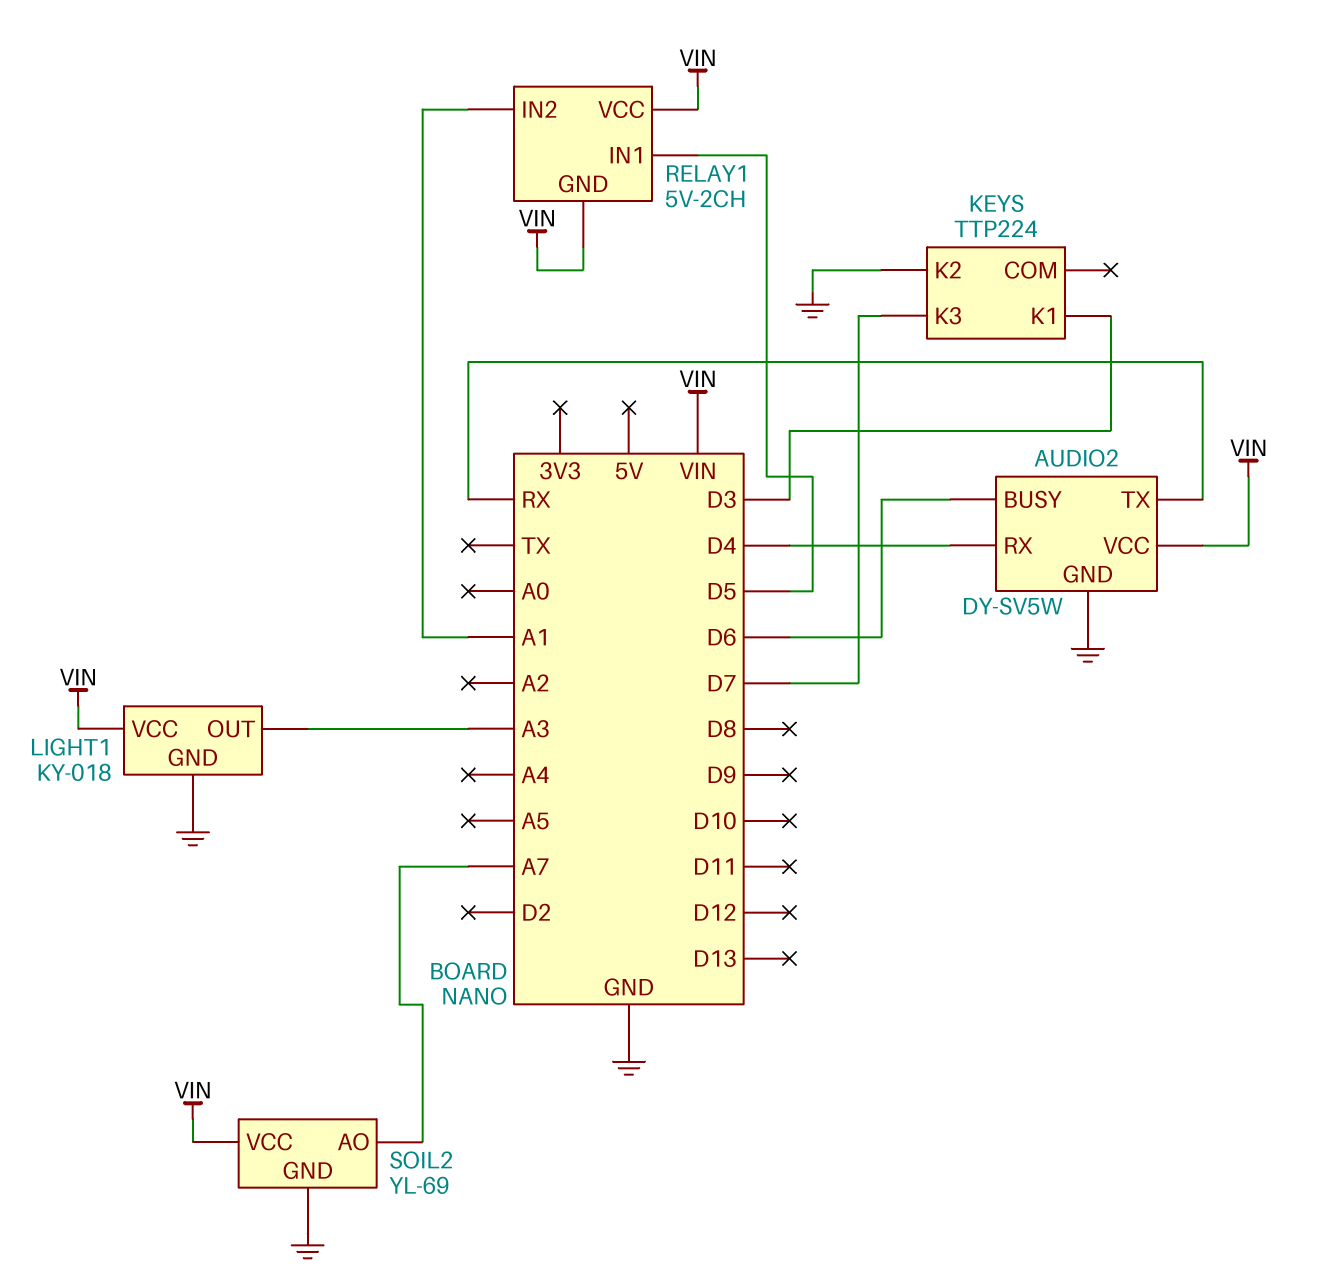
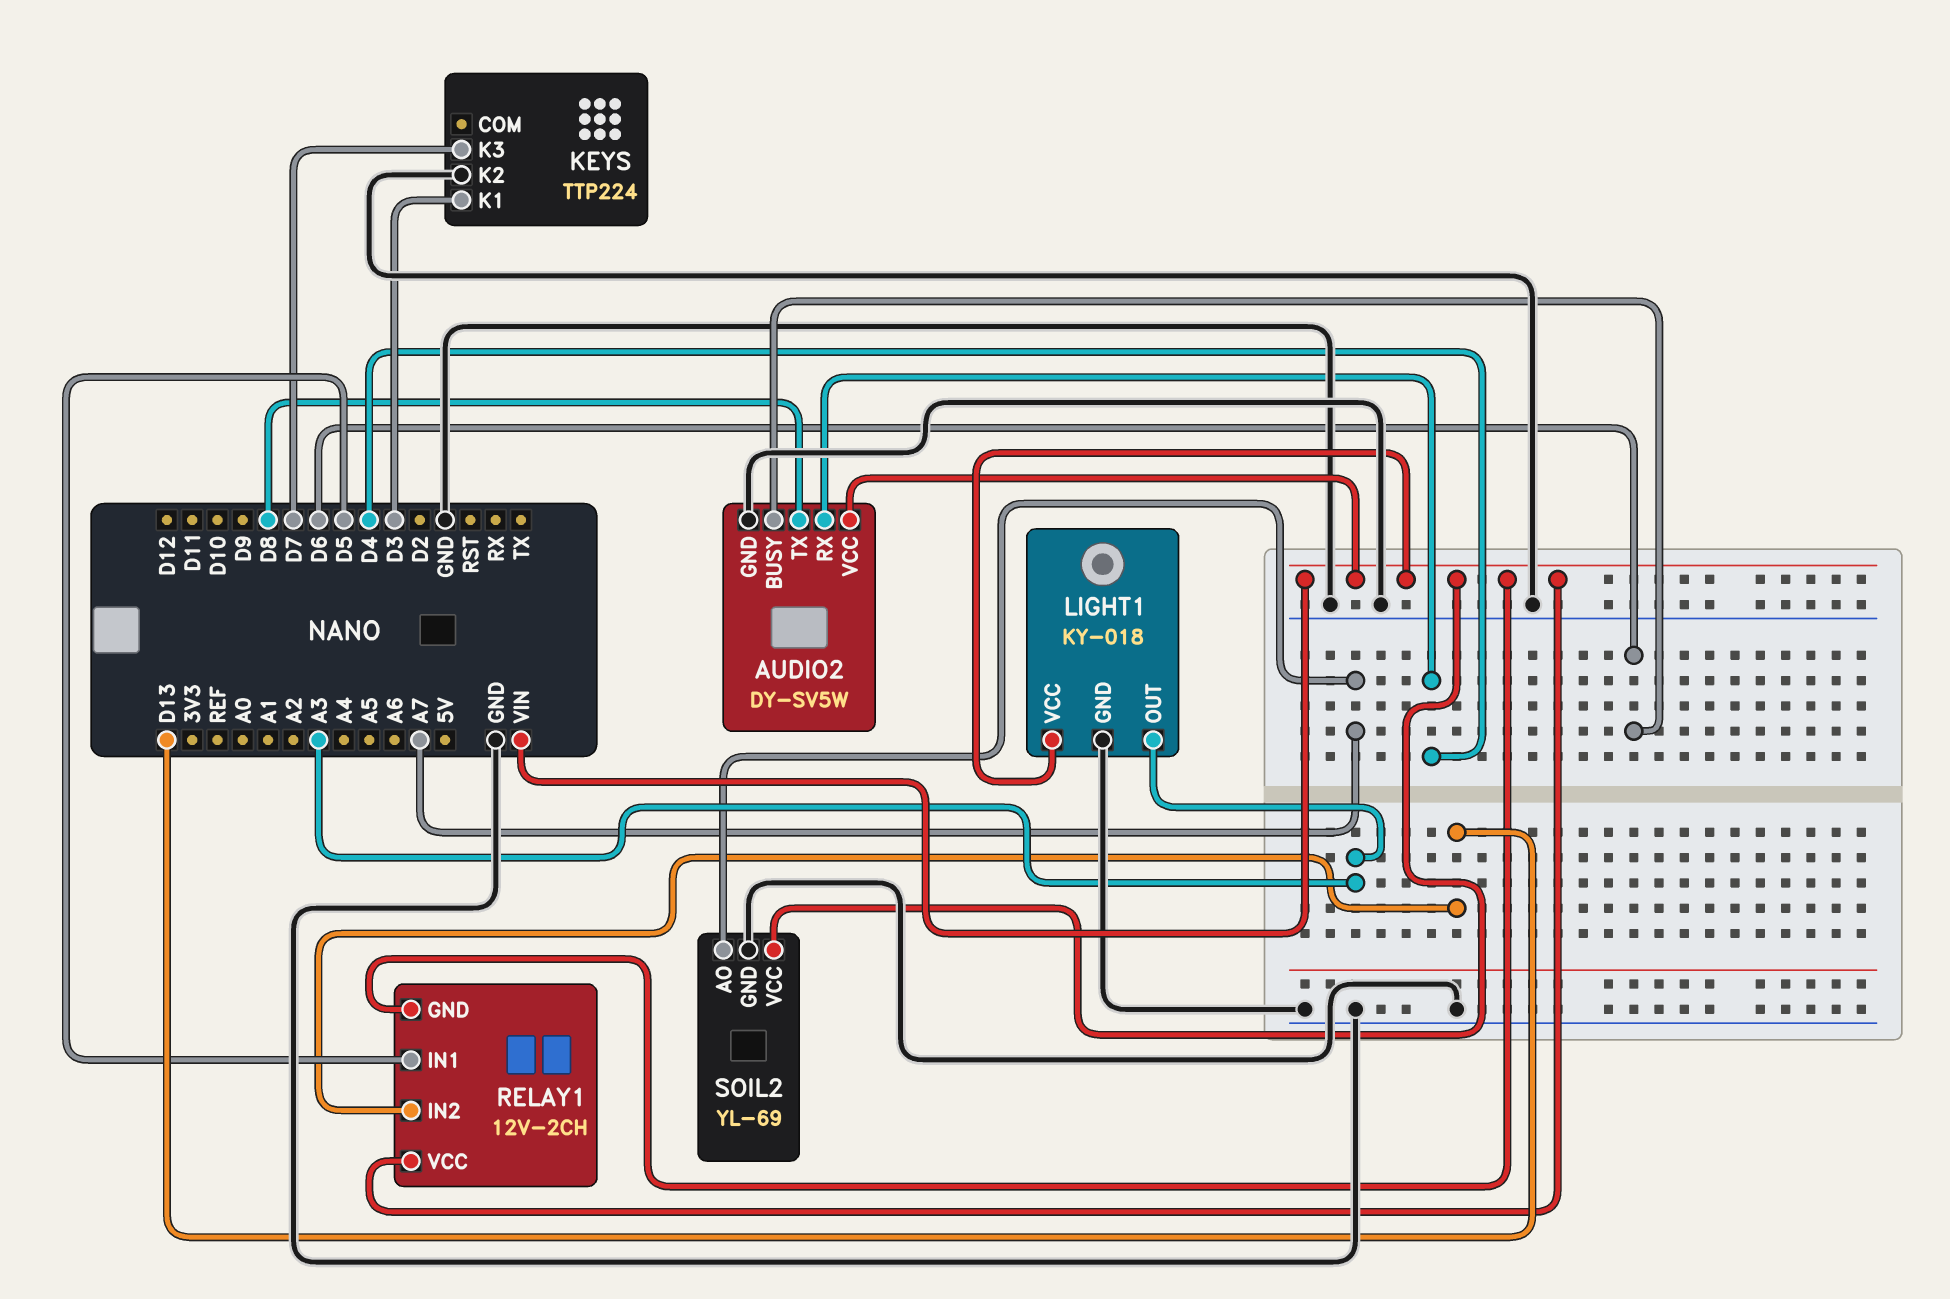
AUDIO2 pin TX: RX -> D8
RELAY1: 5V-2CH -> 12V-2CH
RELAY1 pin IN2: A1 -> D13

